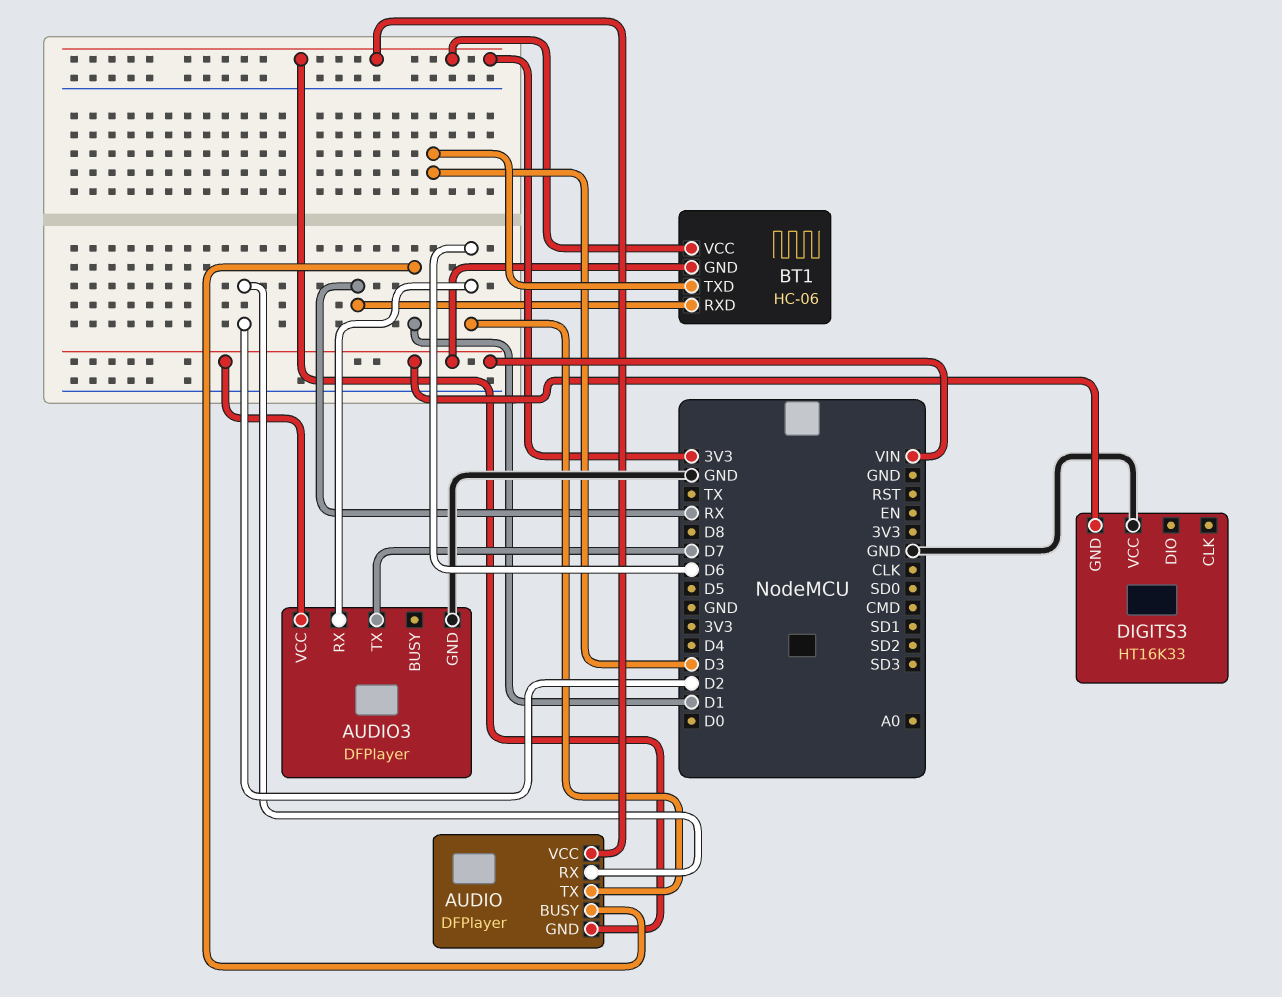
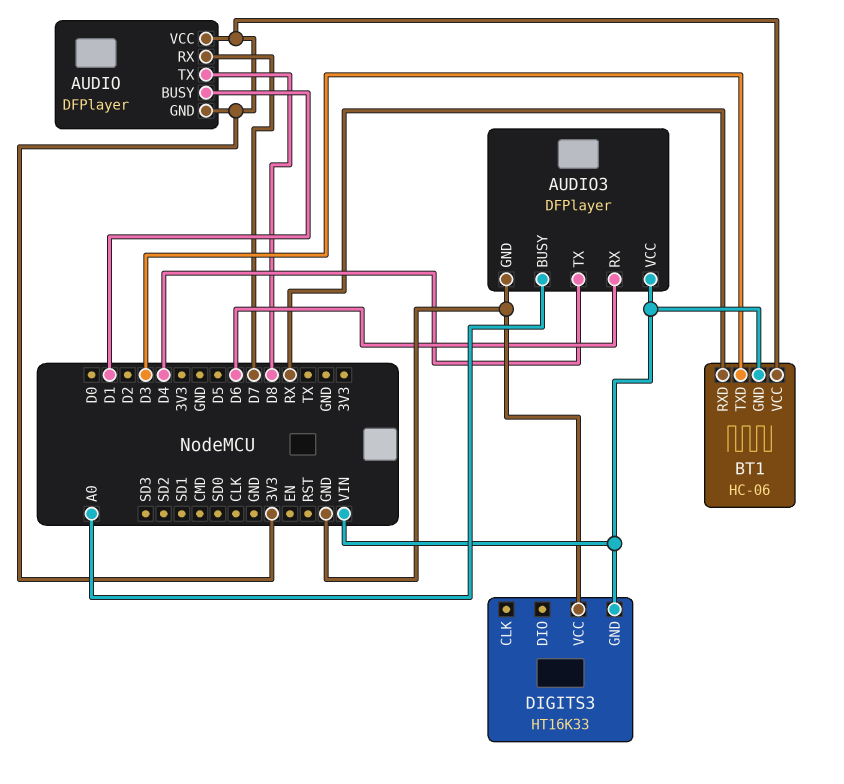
AUDIO pin RX: D2 -> D7
AUDIO pin TX: D6 -> D8
AUDIO3 pin BUSY: none -> A0
AUDIO3 pin TX: D7 -> D4

